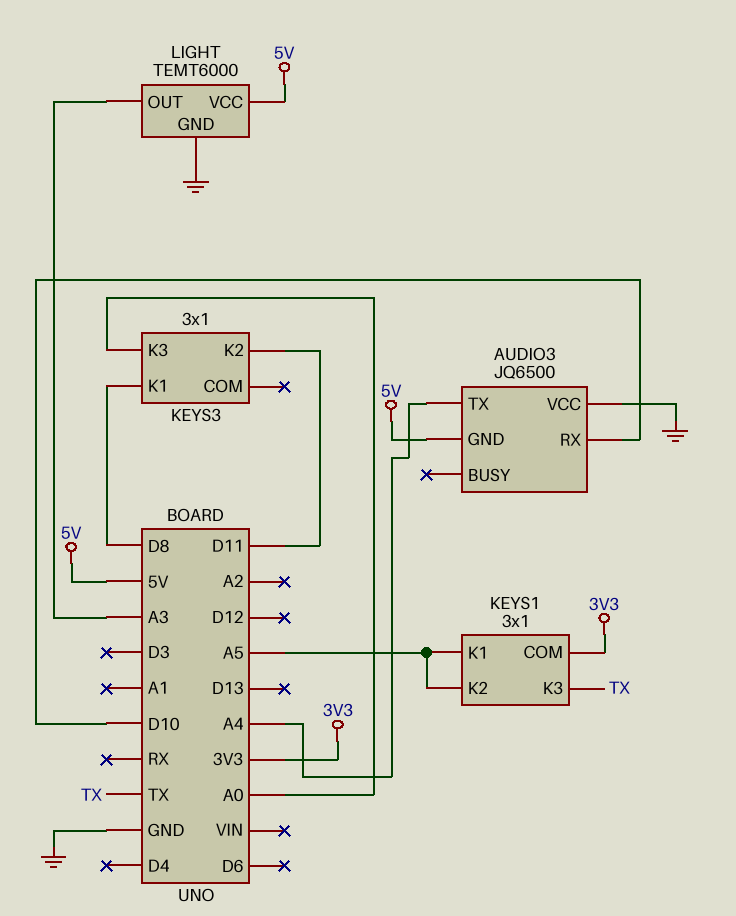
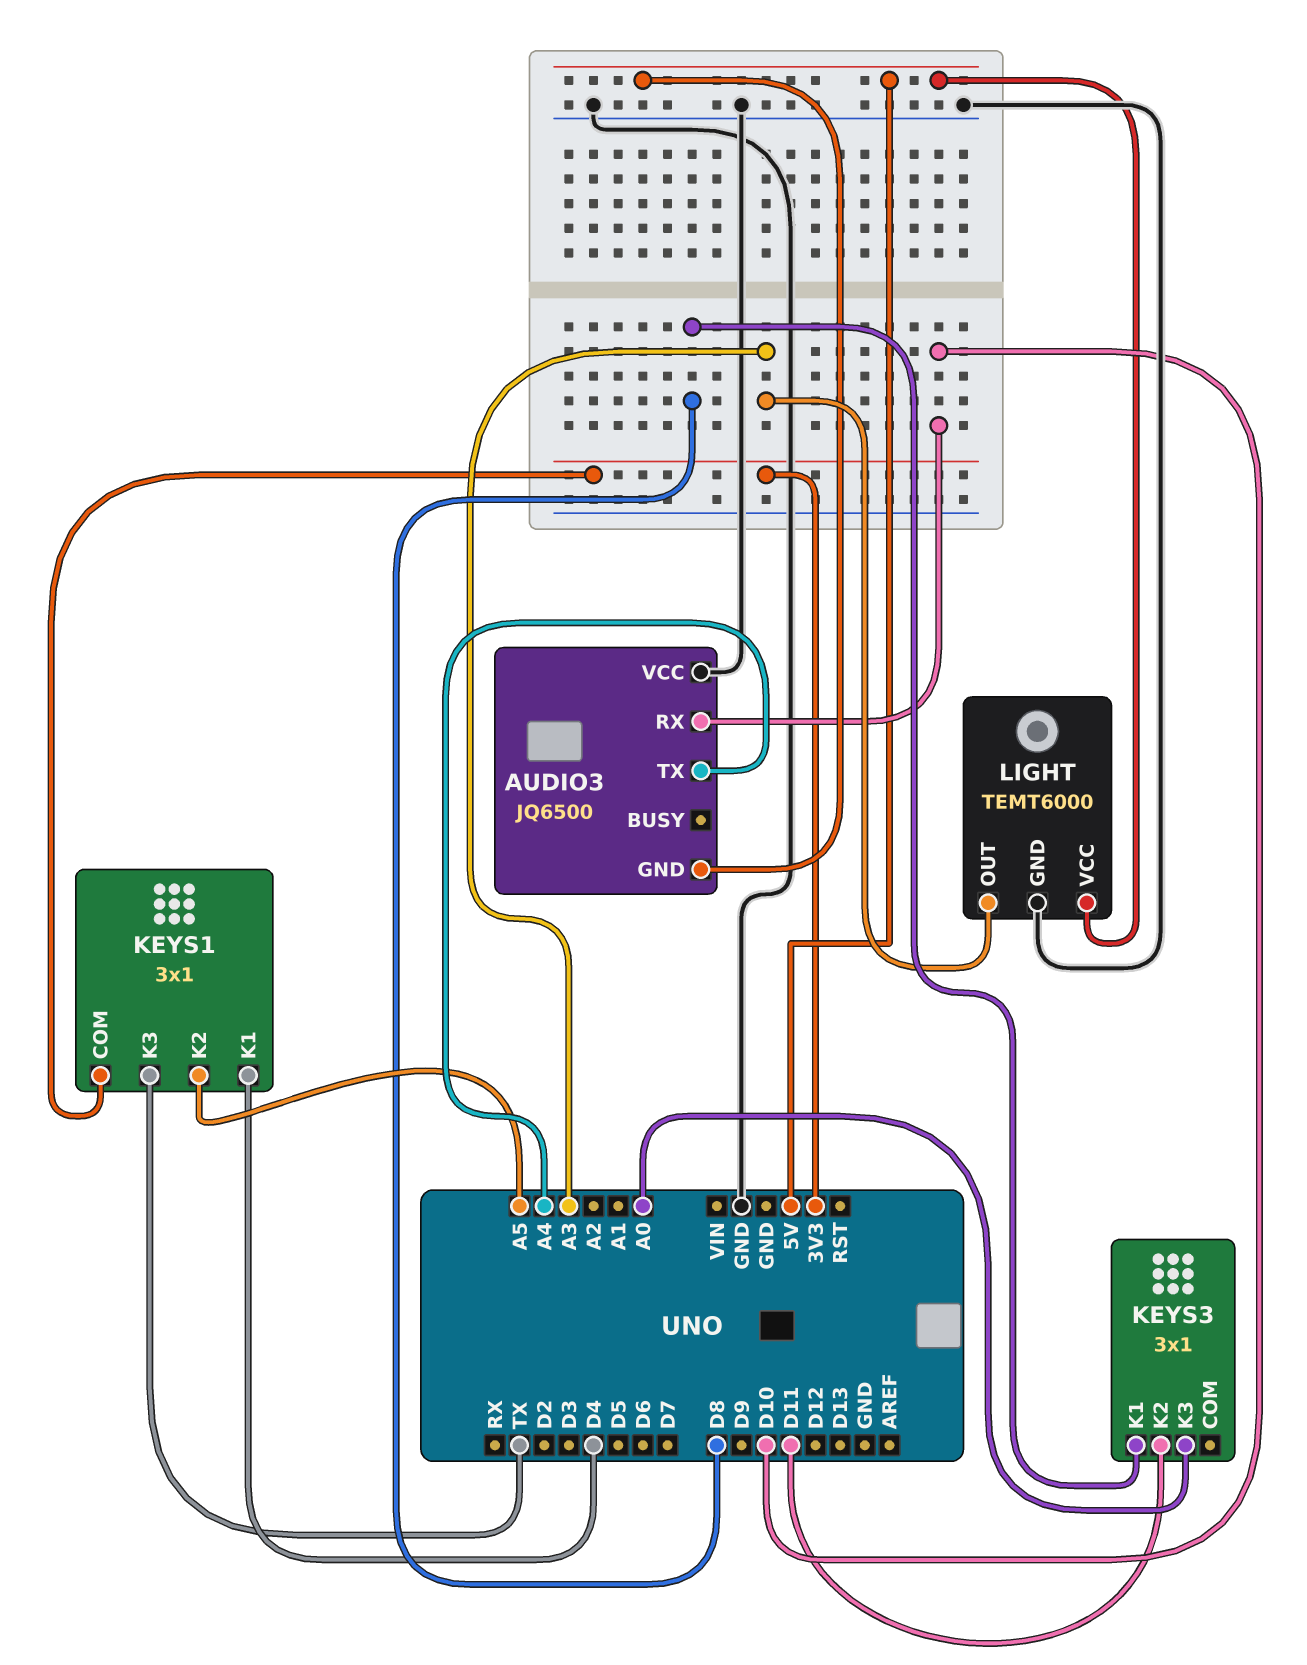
KEYS1 pin K1: A5 -> D4

